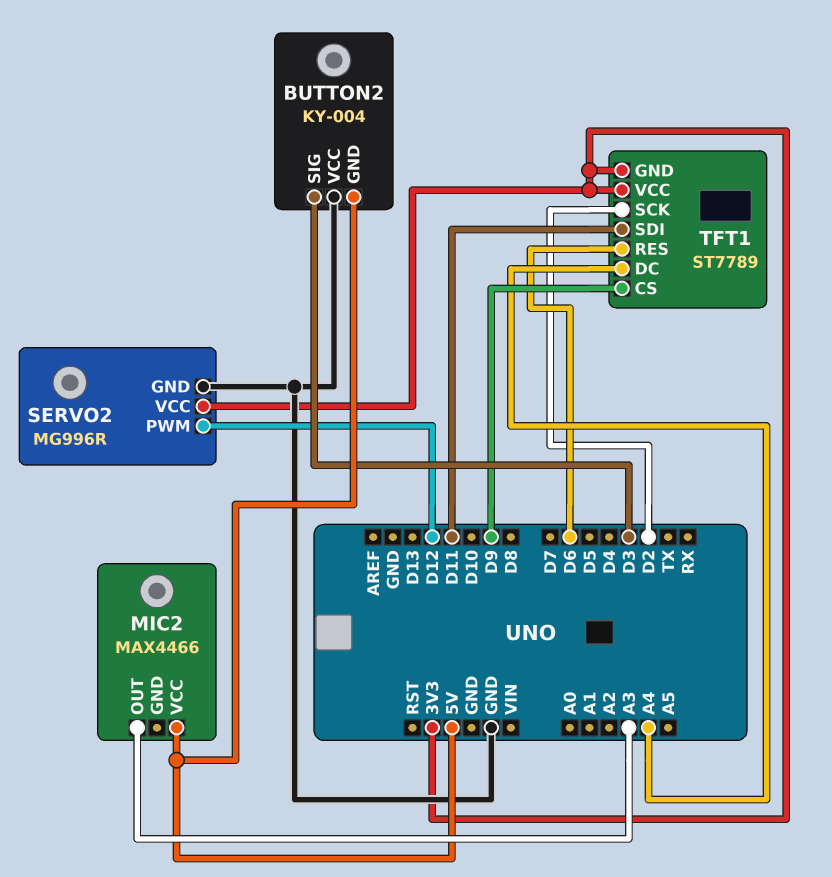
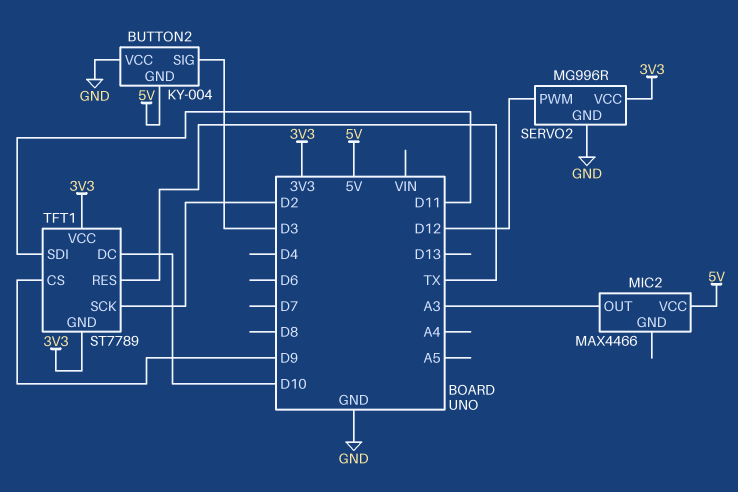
TFT1 pin DC: A4 -> D10
TFT1 pin RES: D6 -> TX

